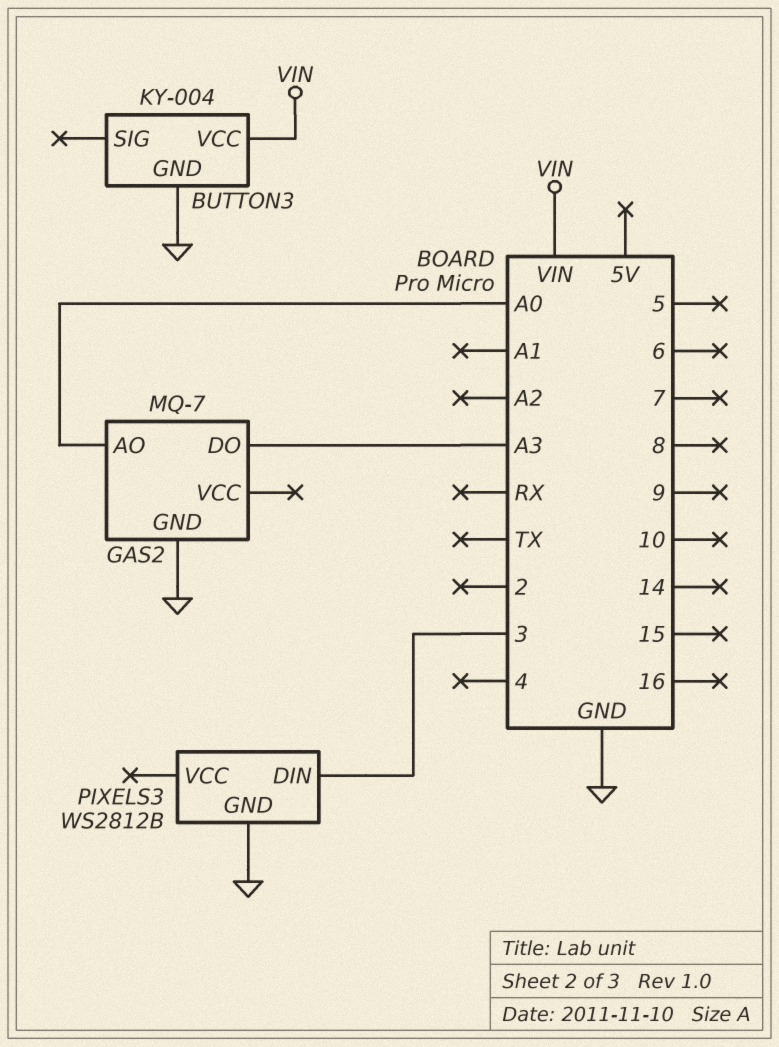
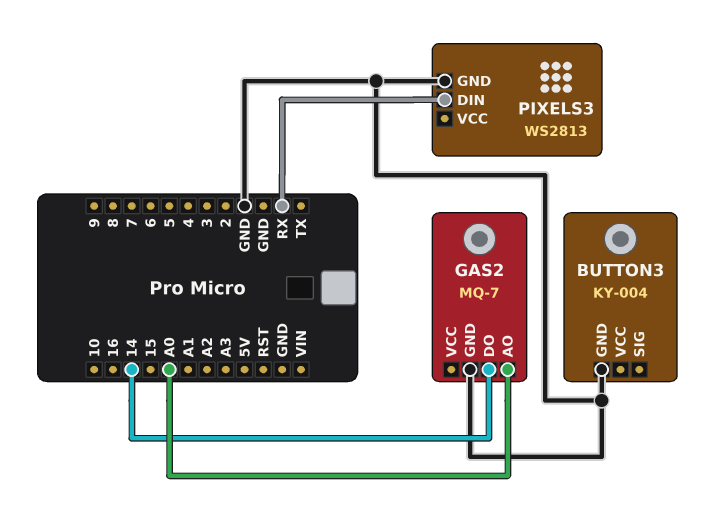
BUTTON3 pin VCC: VIN -> none
GAS2 pin DO: A3 -> 14
PIXELS3: WS2812B -> WS2813
PIXELS3 pin DIN: 3 -> RX

